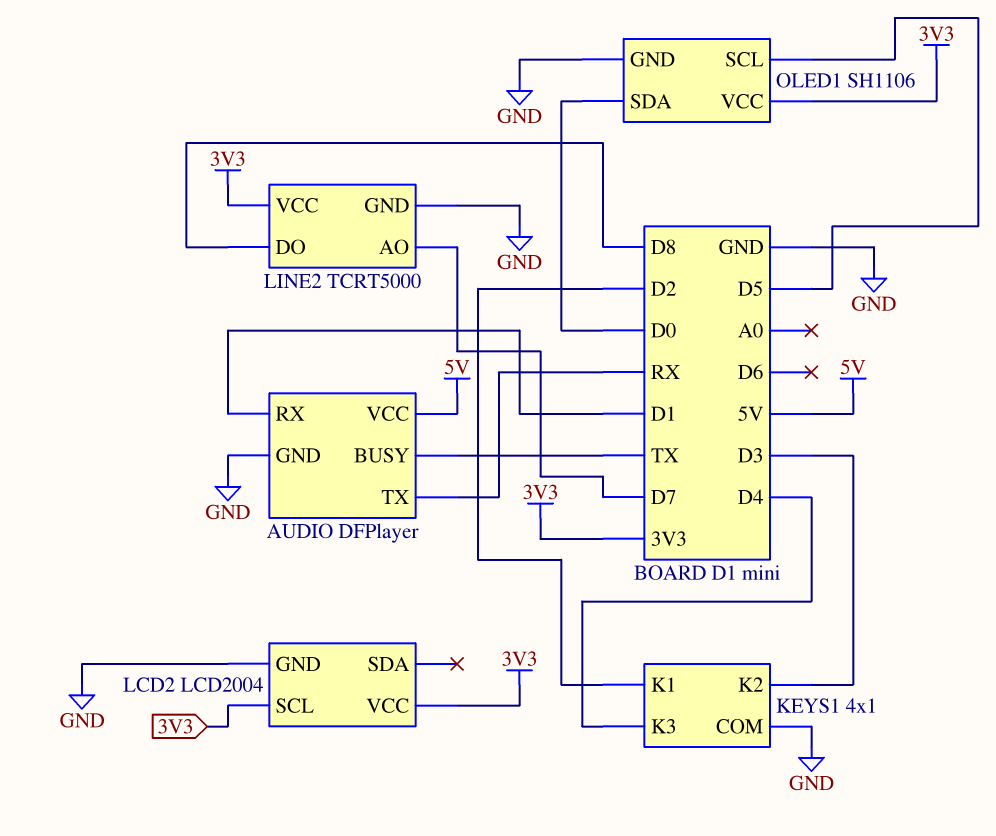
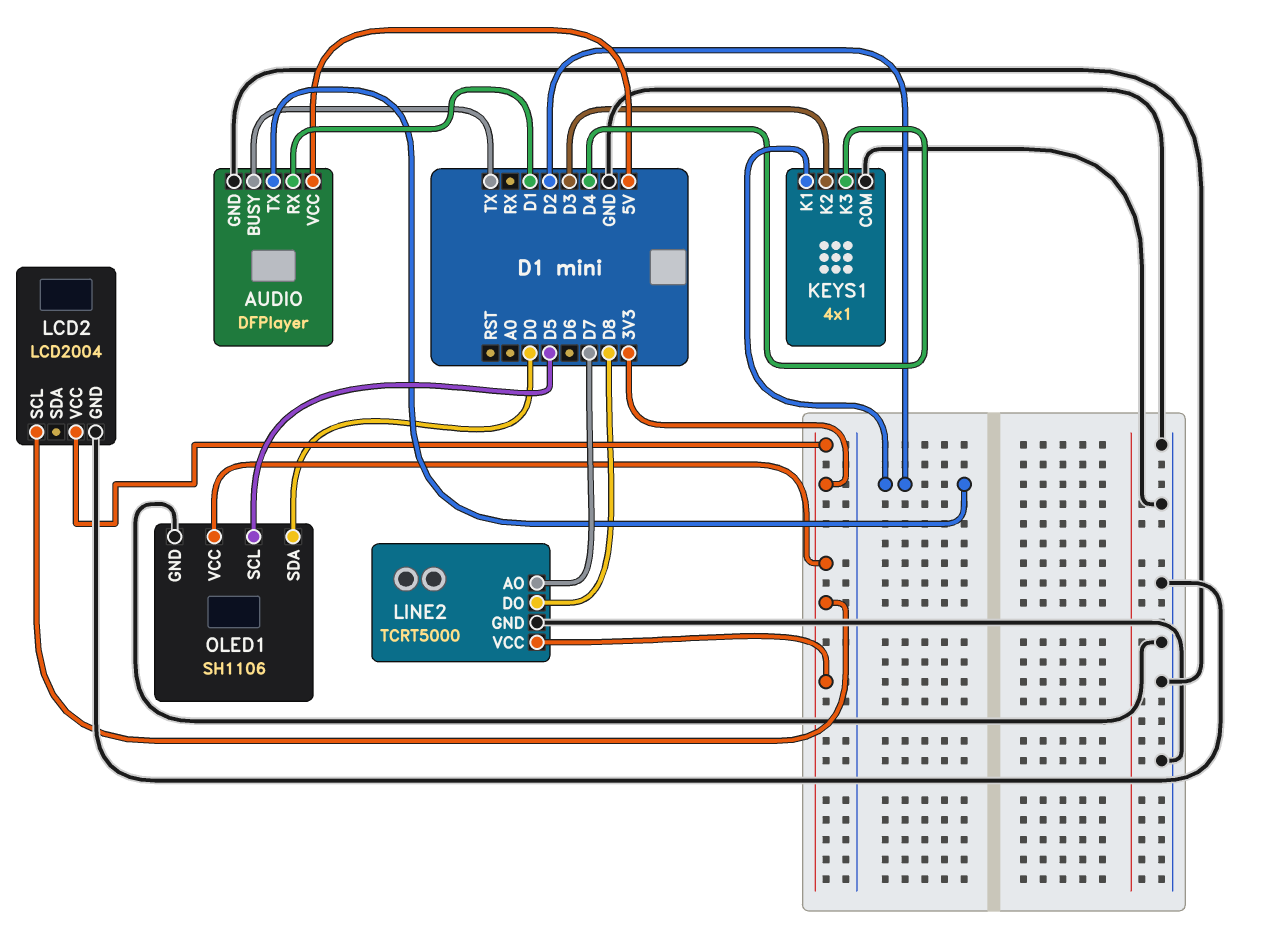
AUDIO pin TX: RX -> D2

